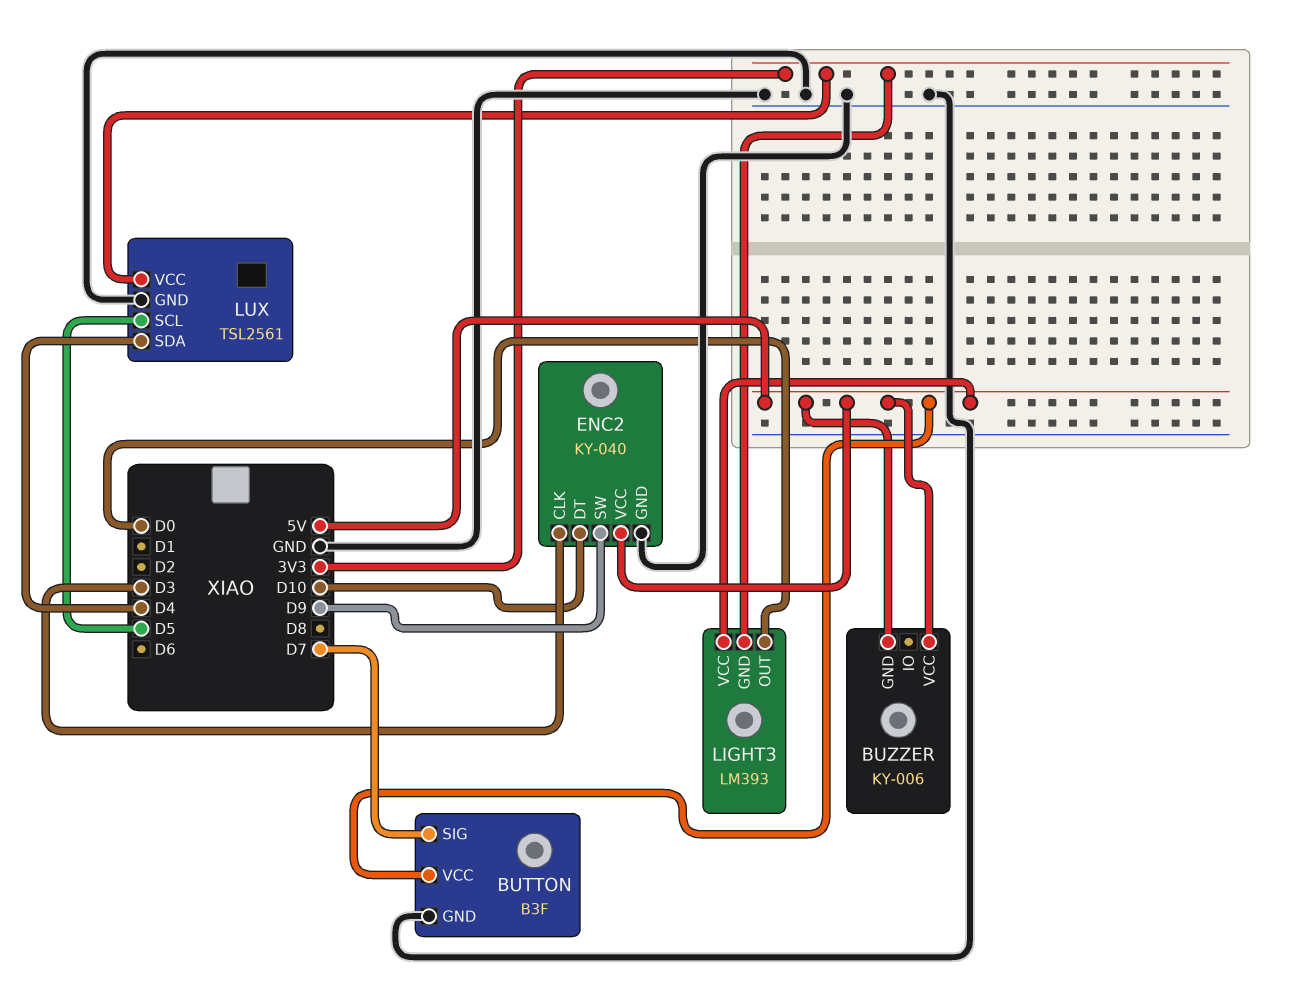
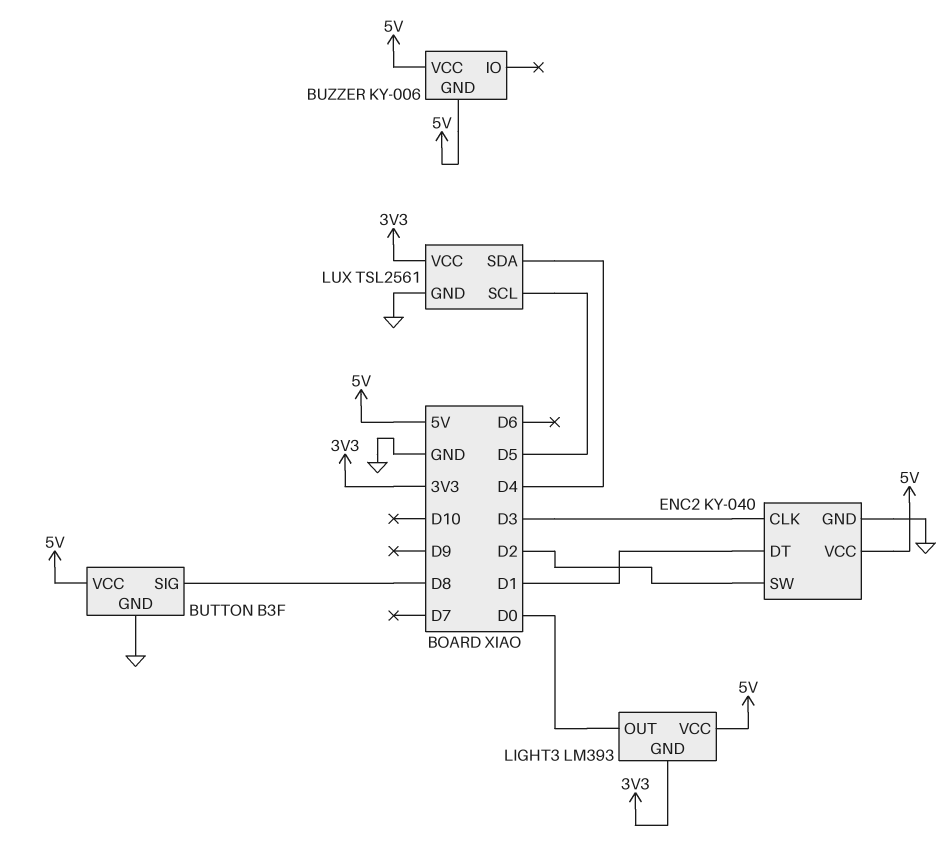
BUTTON pin SIG: D7 -> D8
ENC2 pin DT: D10 -> D1
ENC2 pin SW: D9 -> D2

